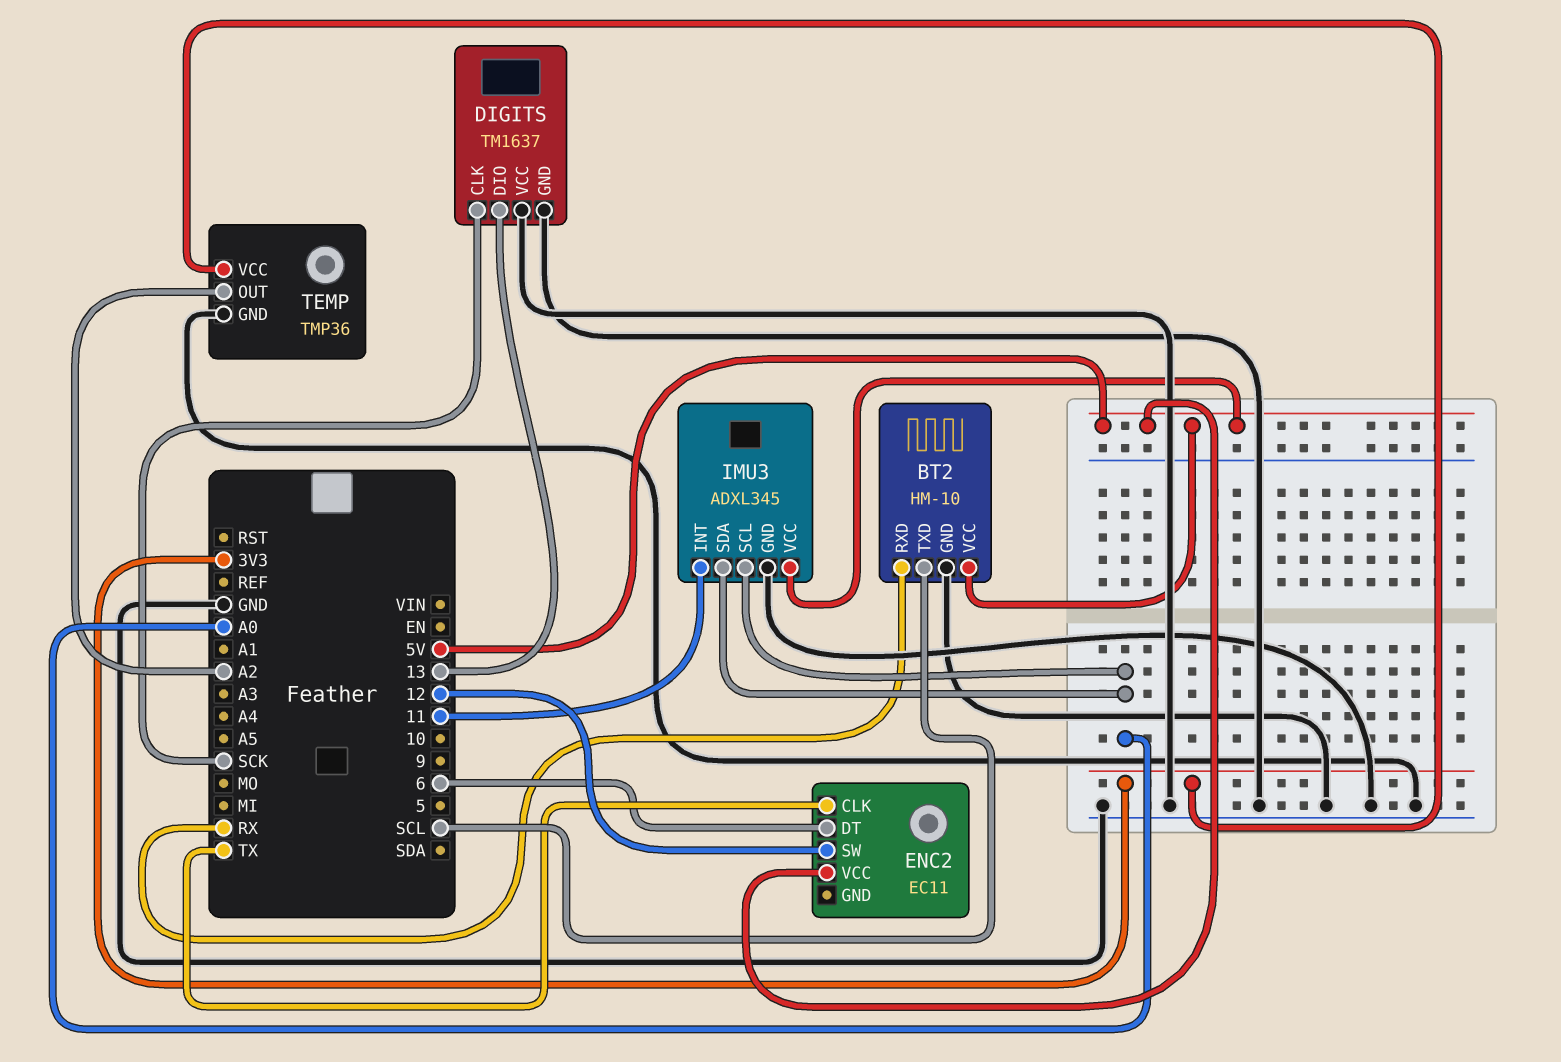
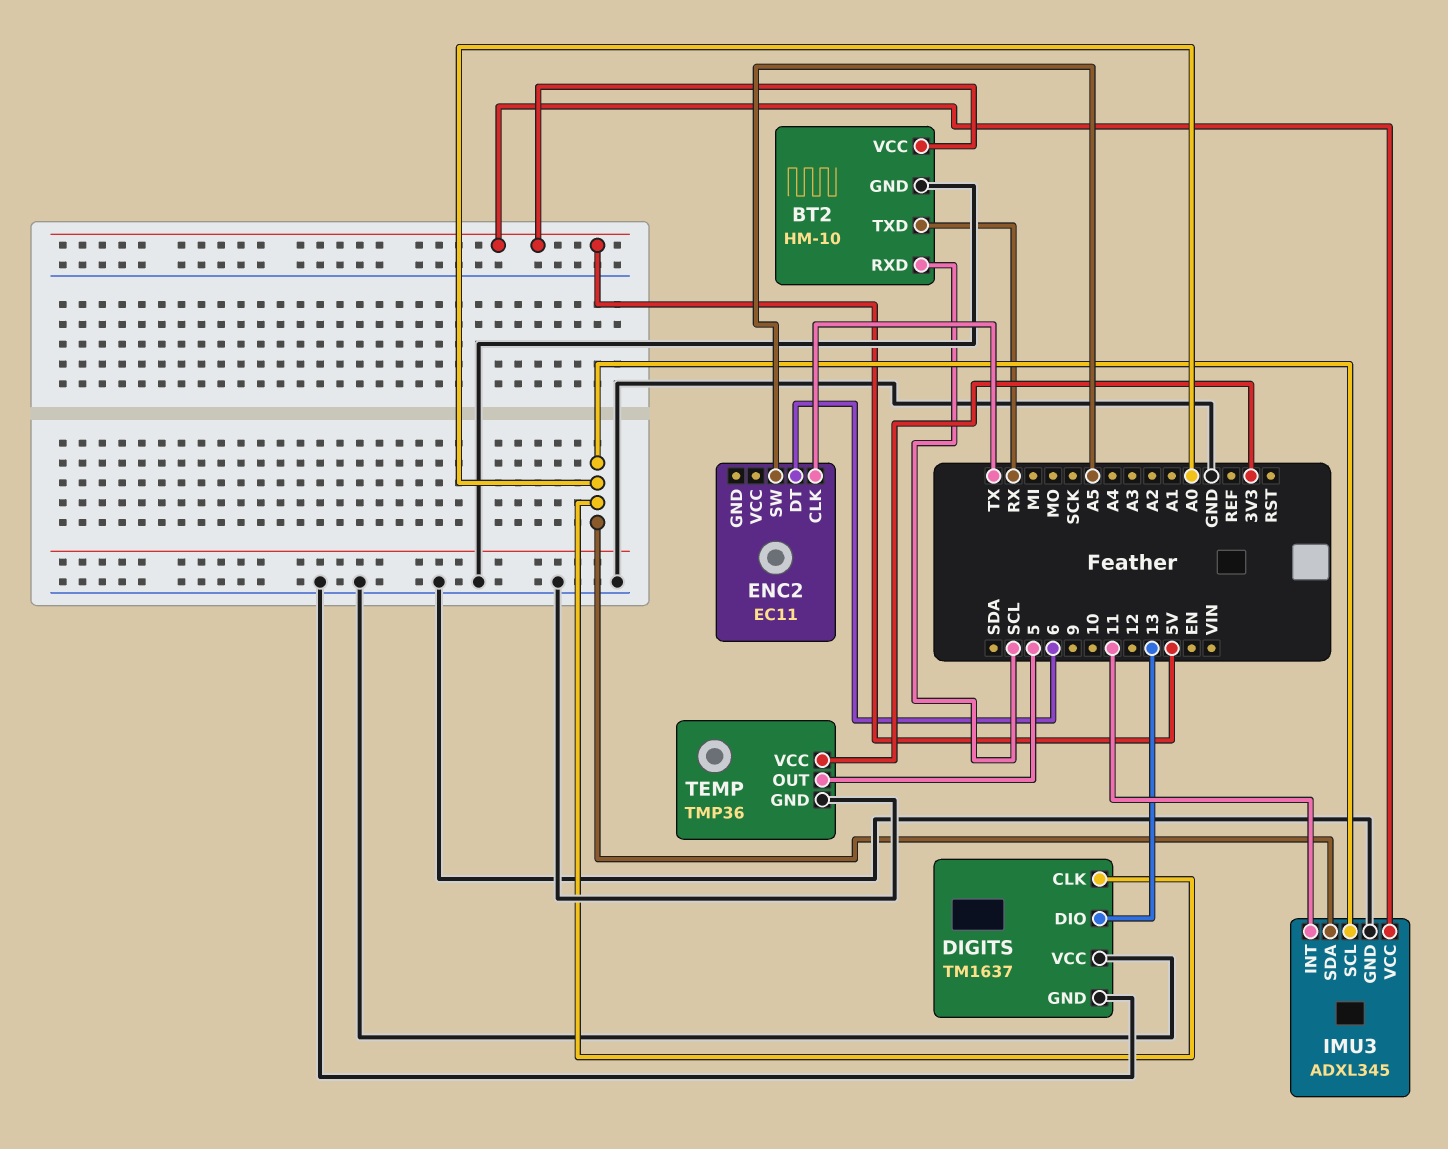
BT2 pin RXD: RX -> SCL
BT2 pin TXD: SCL -> RX
DIGITS pin CLK: SCK -> A0
ENC2 pin SW: 12 -> A5
ENC2 pin VCC: 5V -> none
TEMP pin OUT: A2 -> 5

